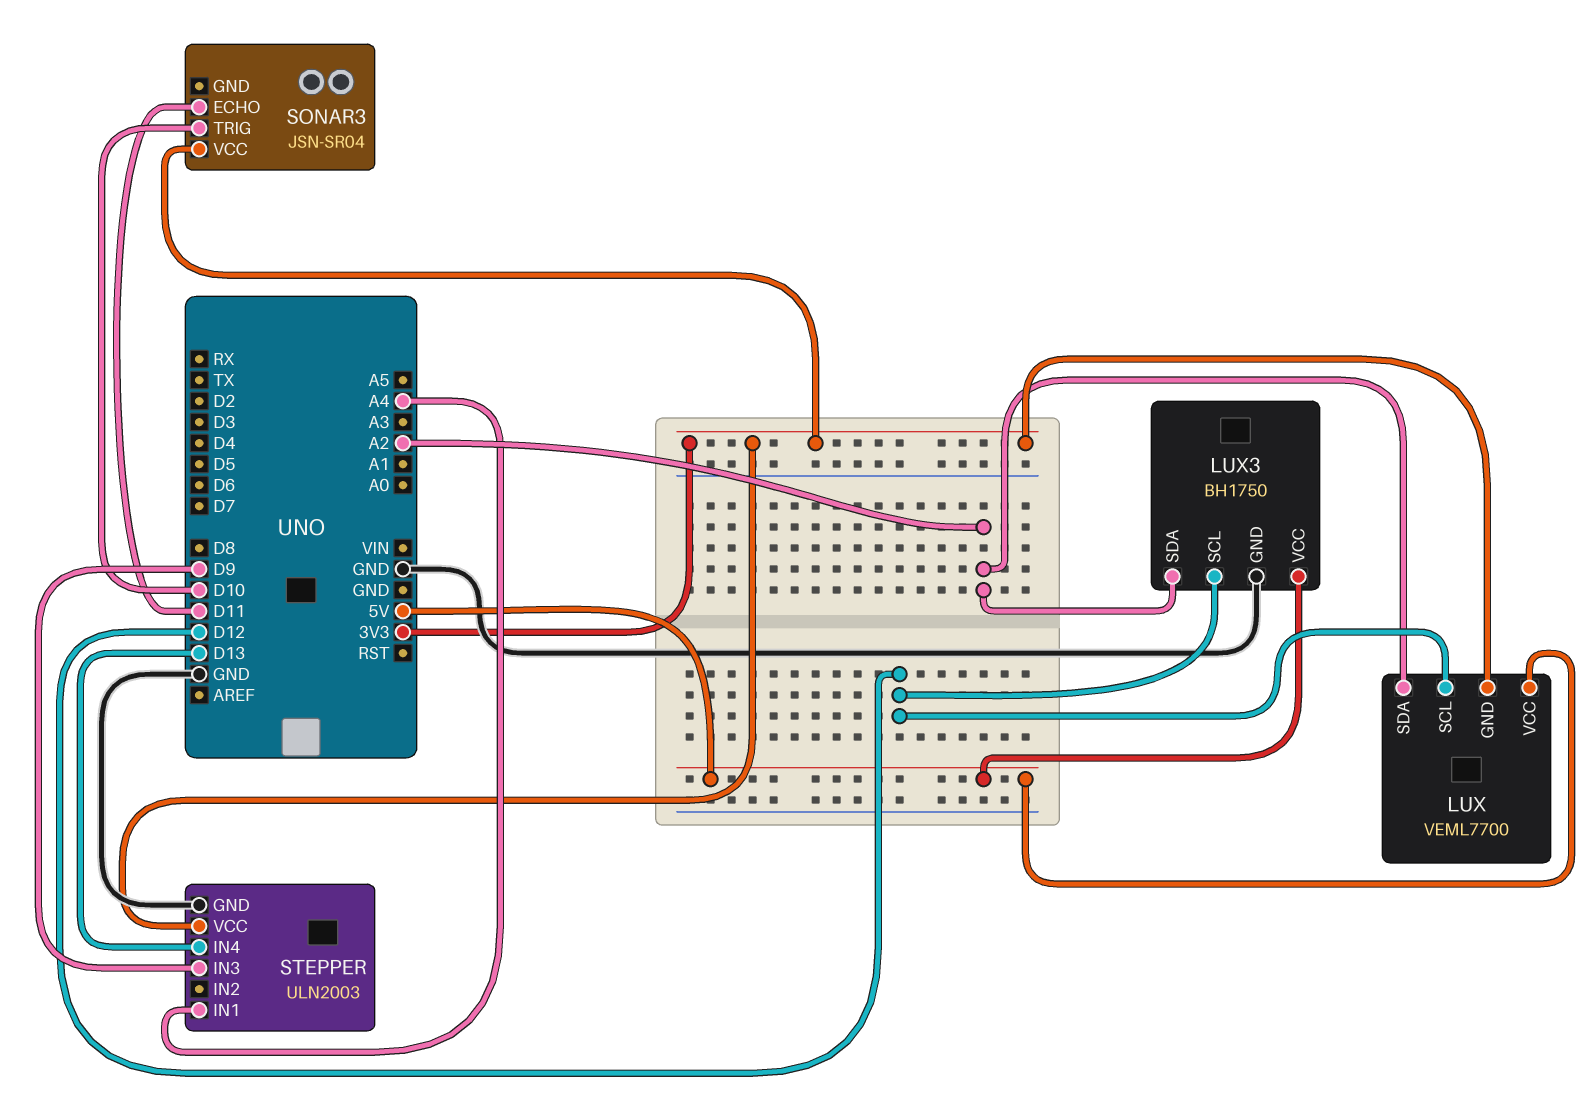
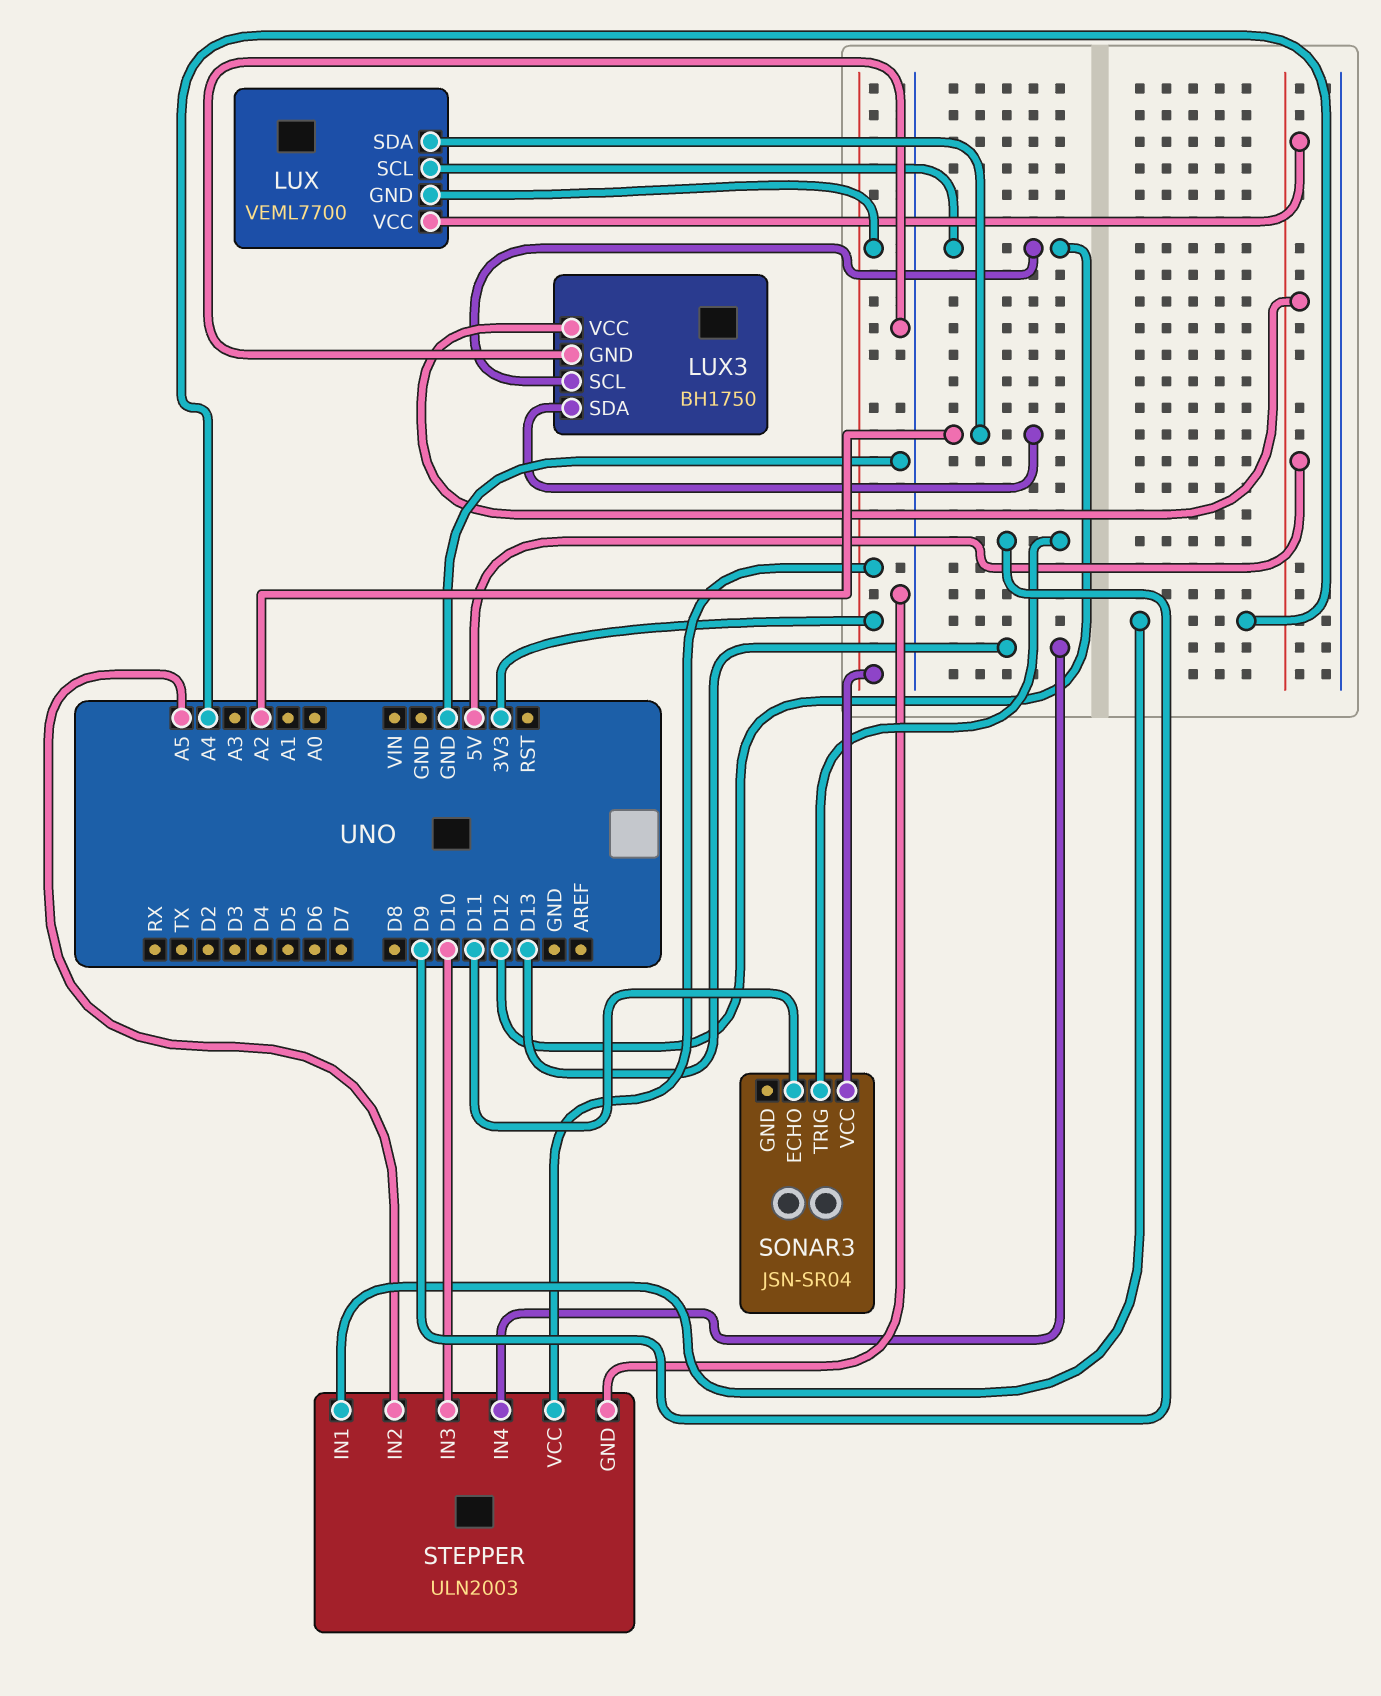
SONAR3 pin TRIG: D10 -> D9
STEPPER pin IN2: none -> A5
STEPPER pin IN3: D9 -> D10

